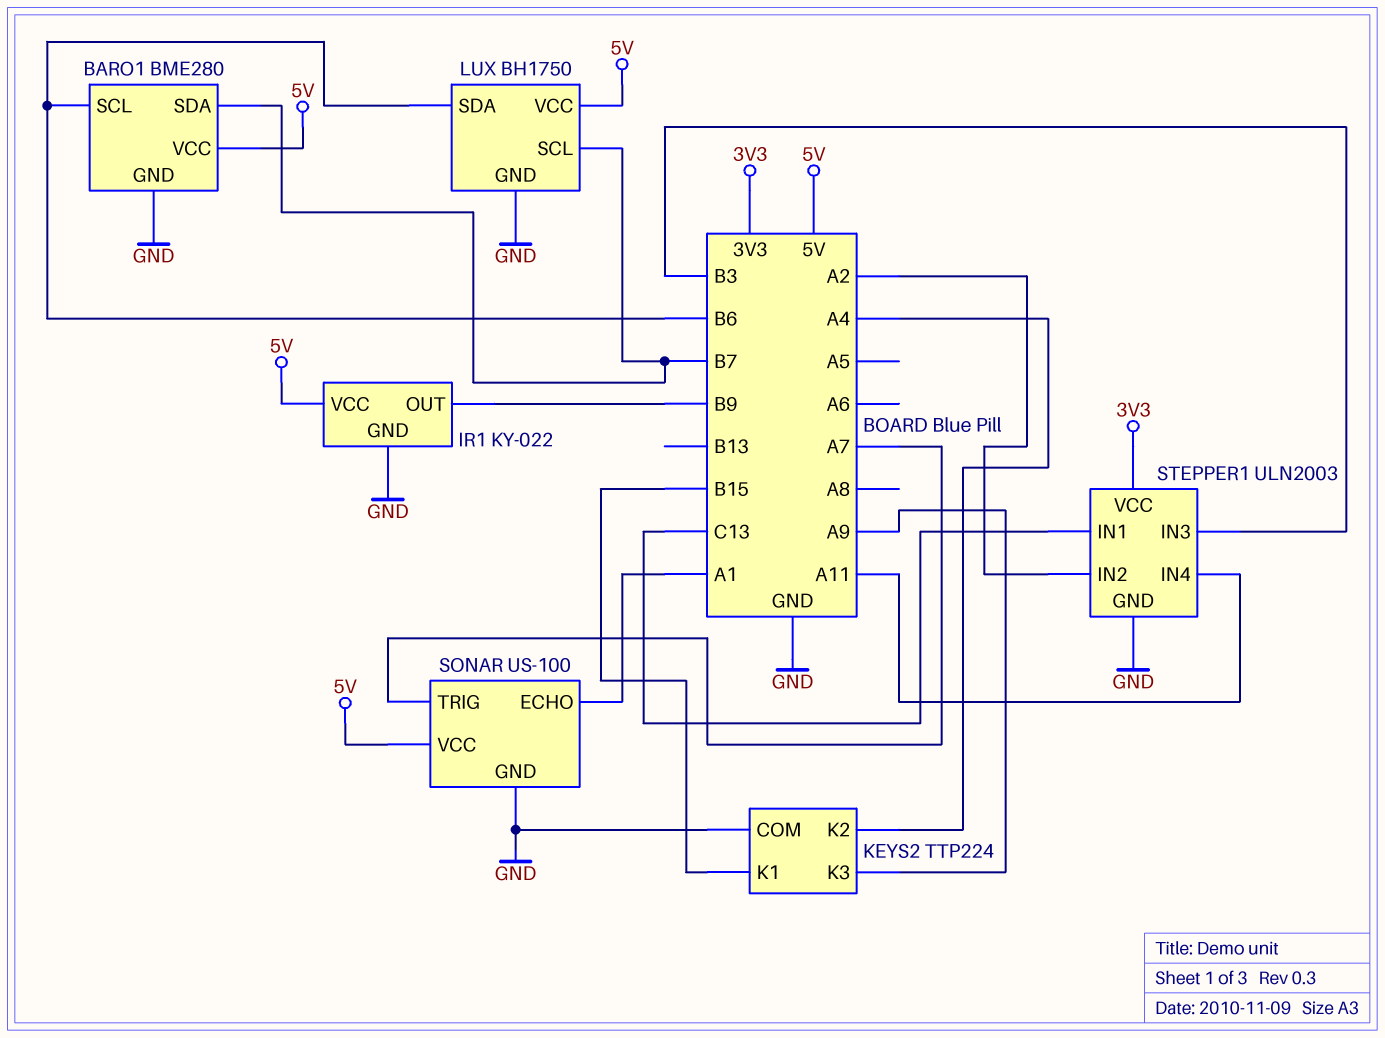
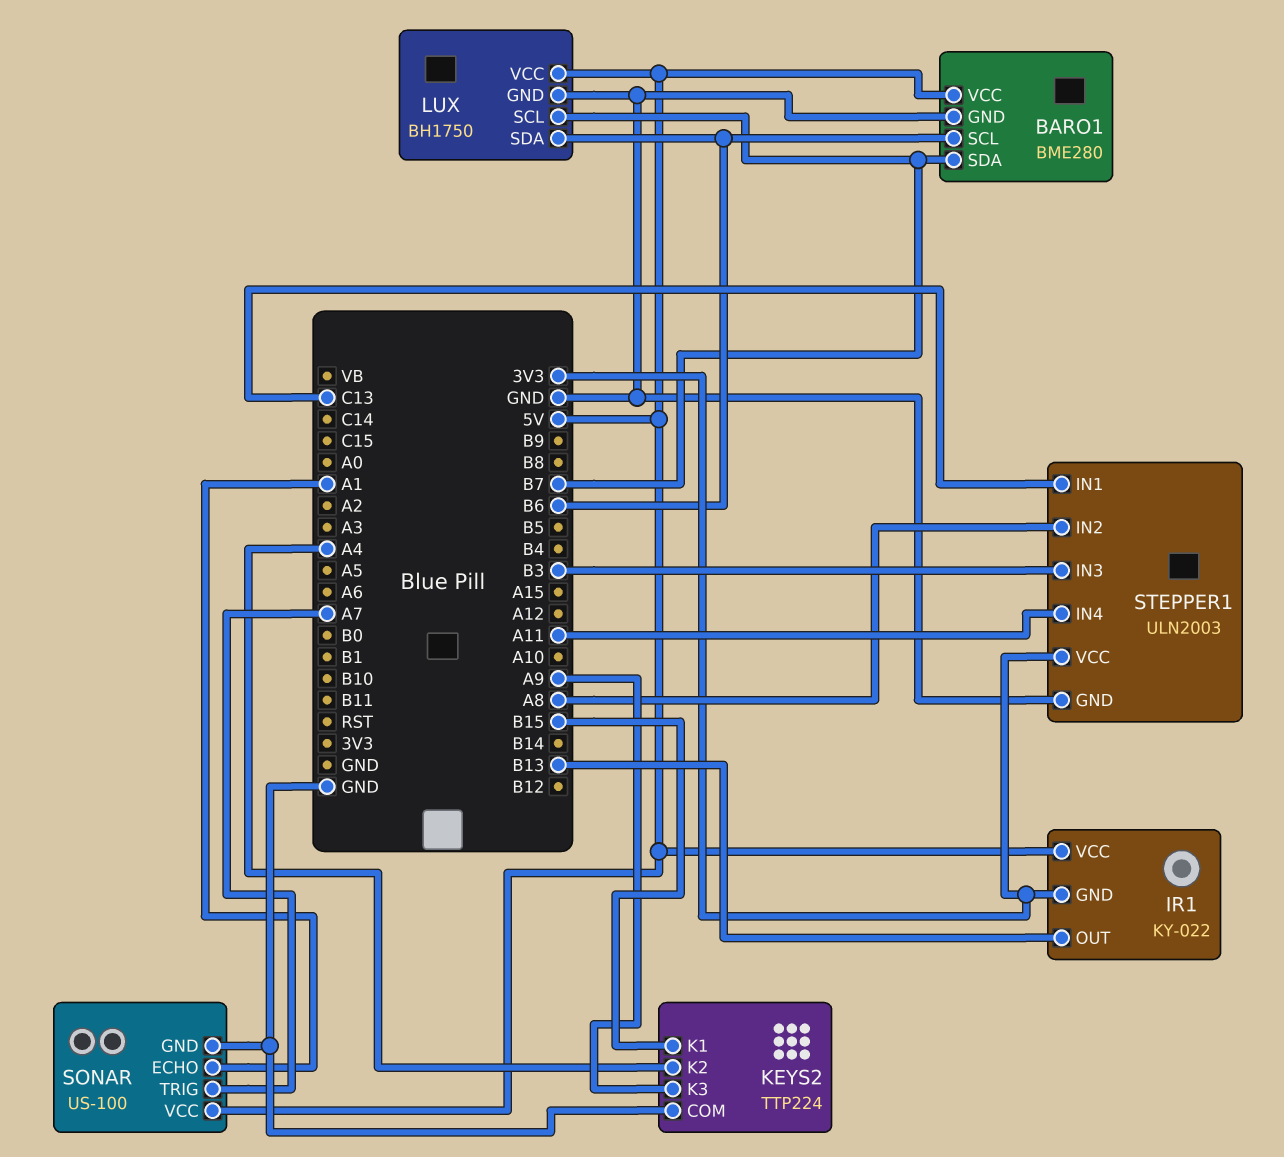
IR1 pin GND: GND -> 3V3
IR1 pin OUT: B9 -> B13
STEPPER1 pin IN2: A2 -> A8

